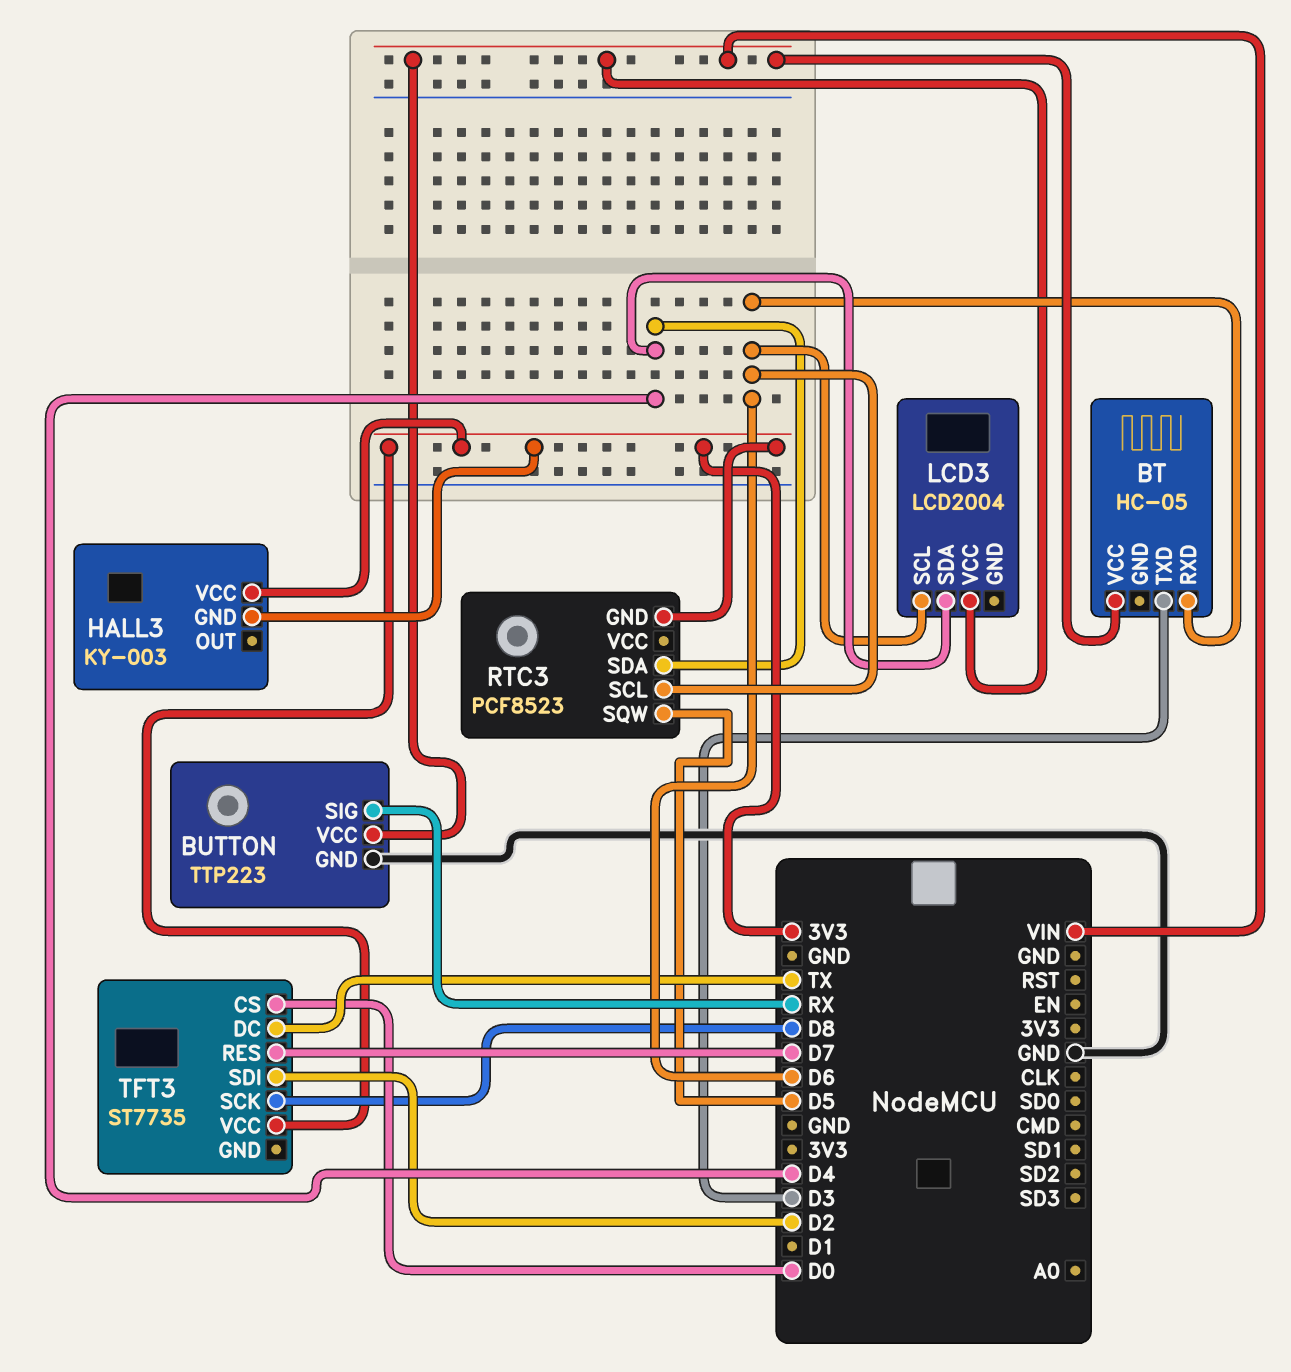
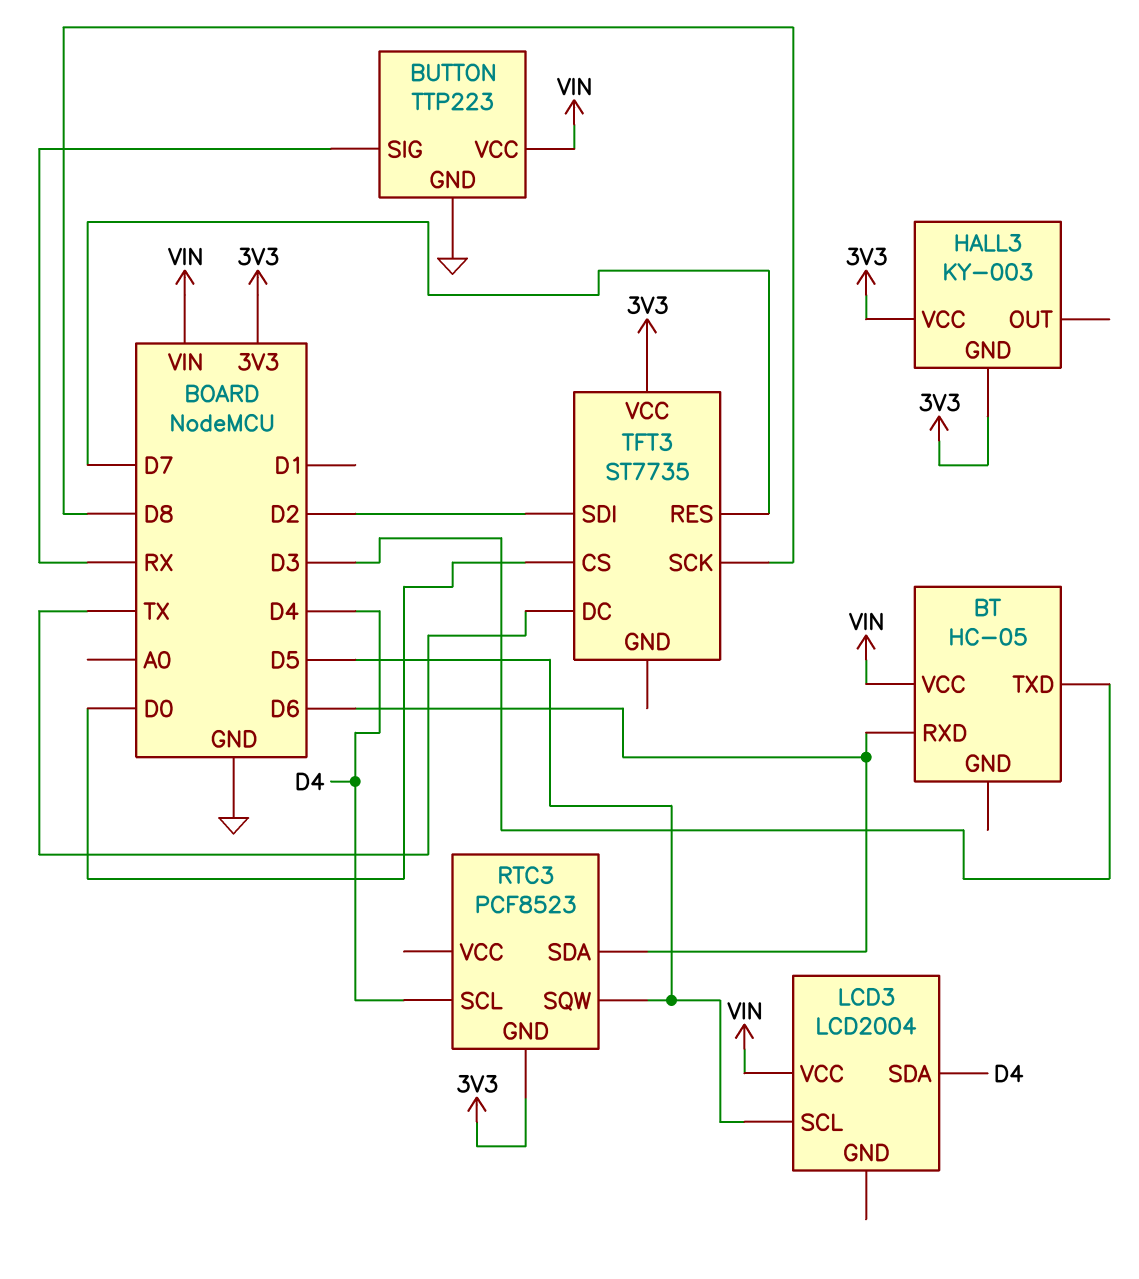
LCD3 pin SCL: D6 -> D5
RTC3 pin SCL: D6 -> D4
RTC3 pin SDA: D4 -> D6

